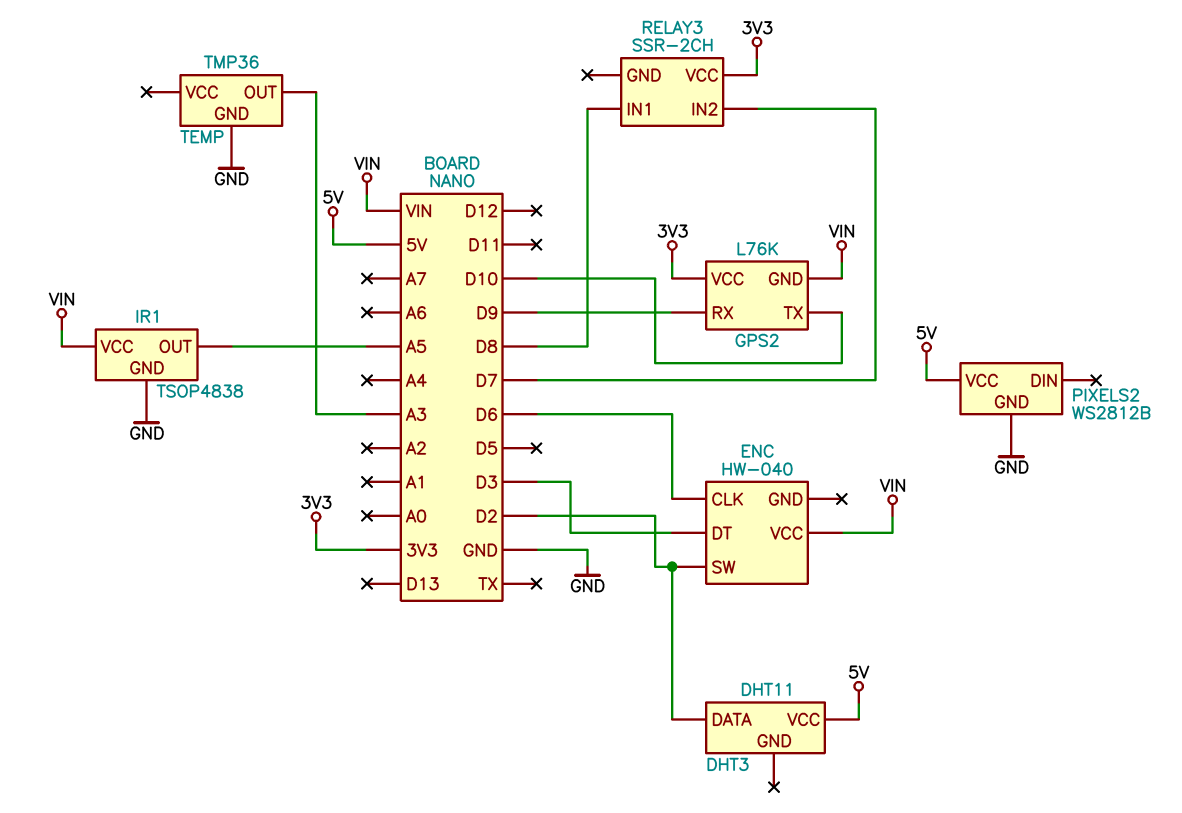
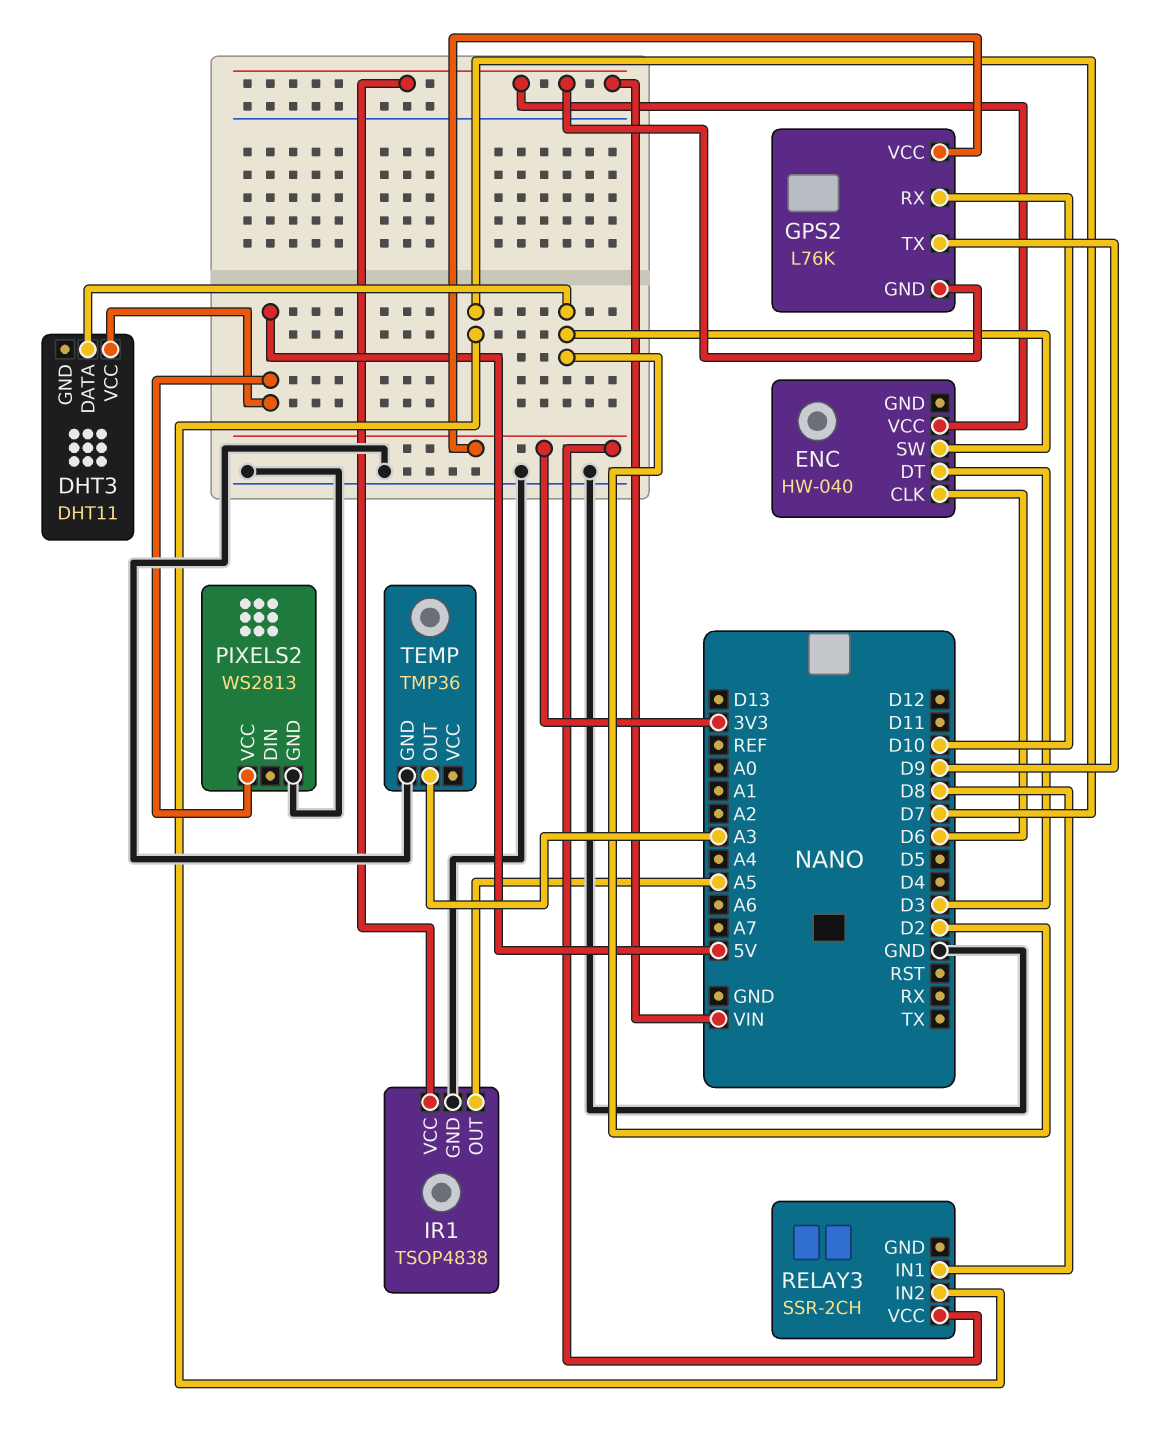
GPS2 pin RX: D9 -> D10
GPS2 pin TX: D10 -> D9
PIXELS2: WS2812B -> WS2813

